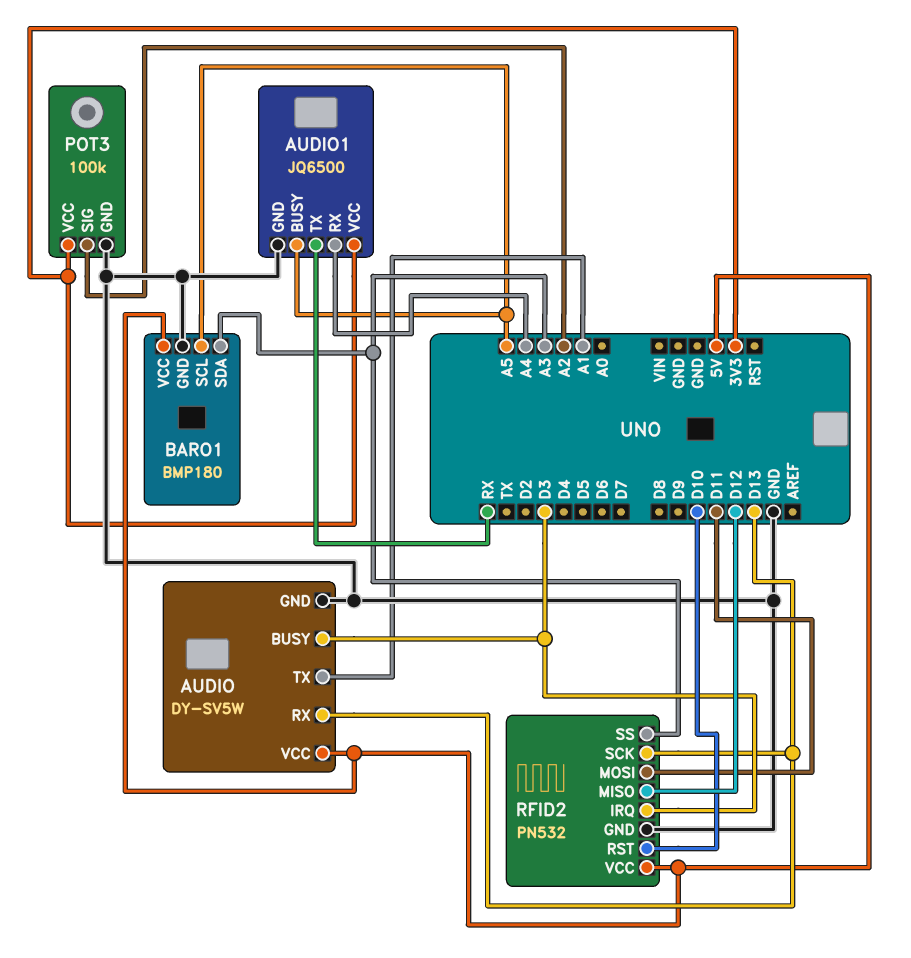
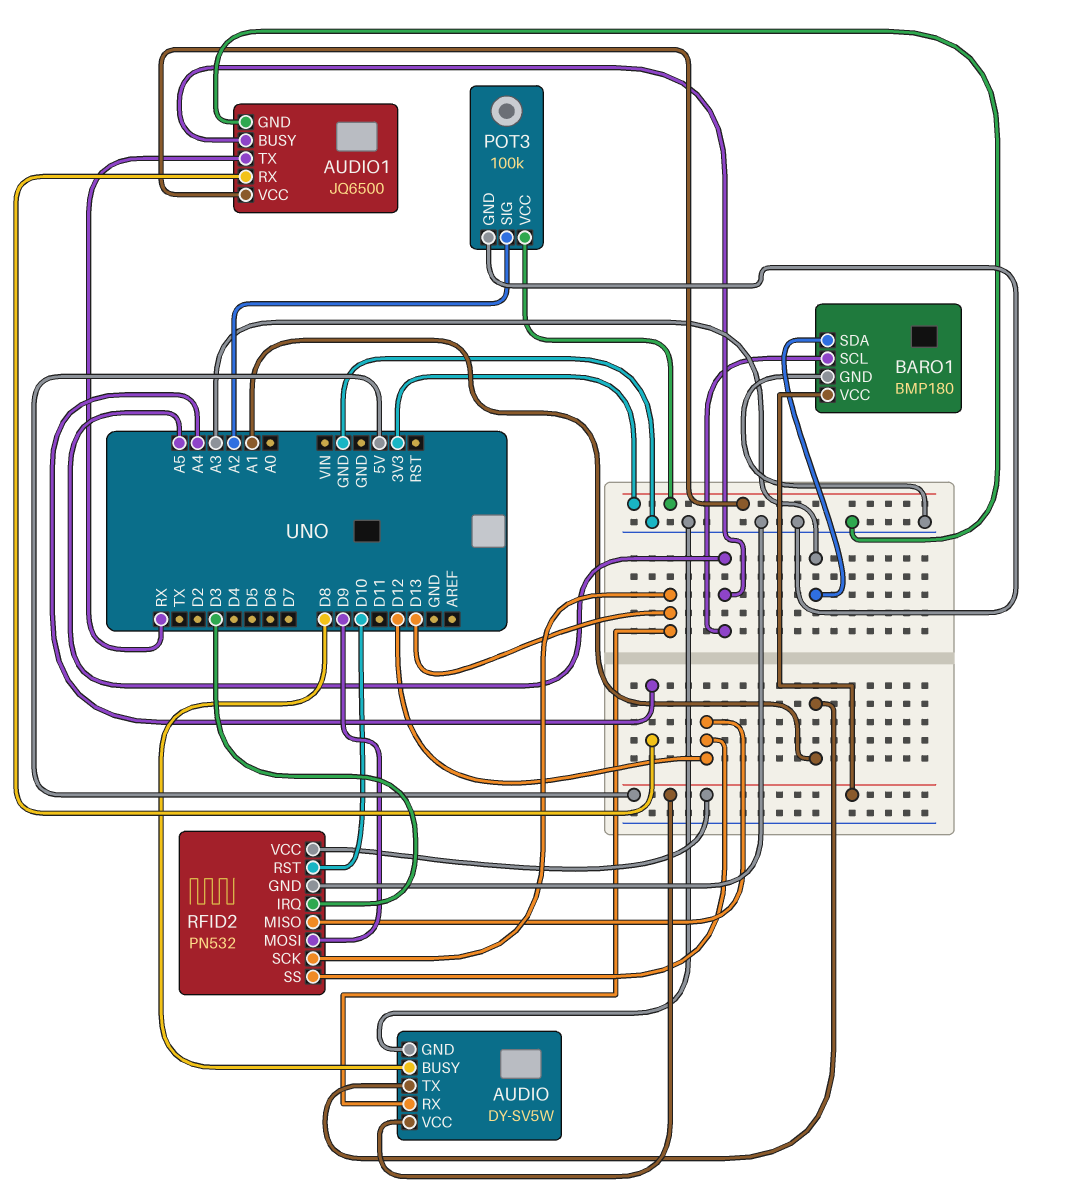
AUDIO pin BUSY: D3 -> D8
RFID2 pin MOSI: D11 -> D9
RFID2 pin SS: A3 -> D12

